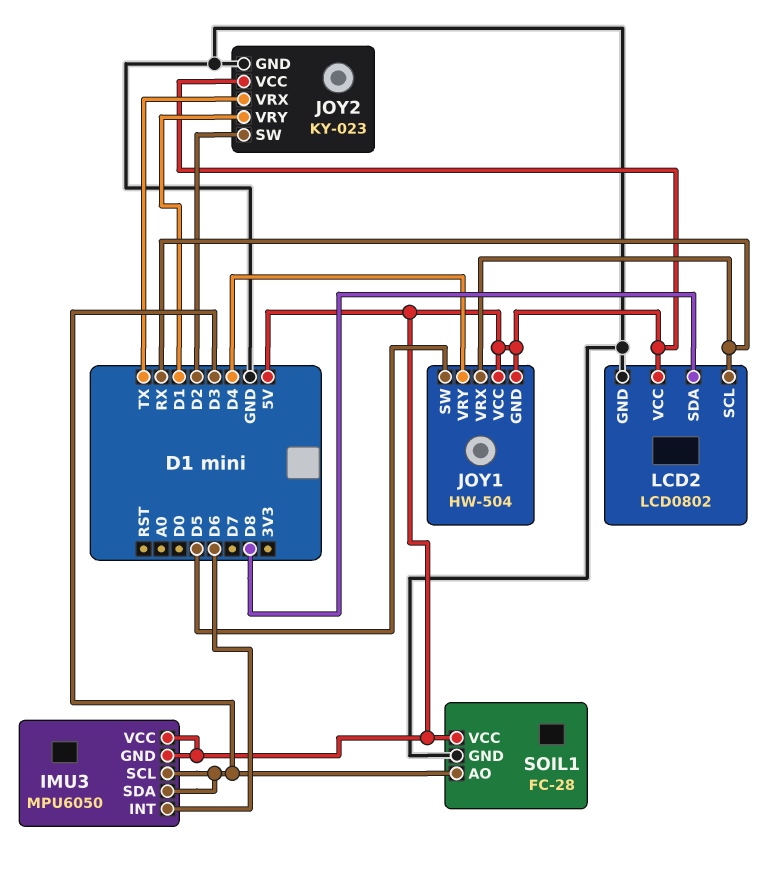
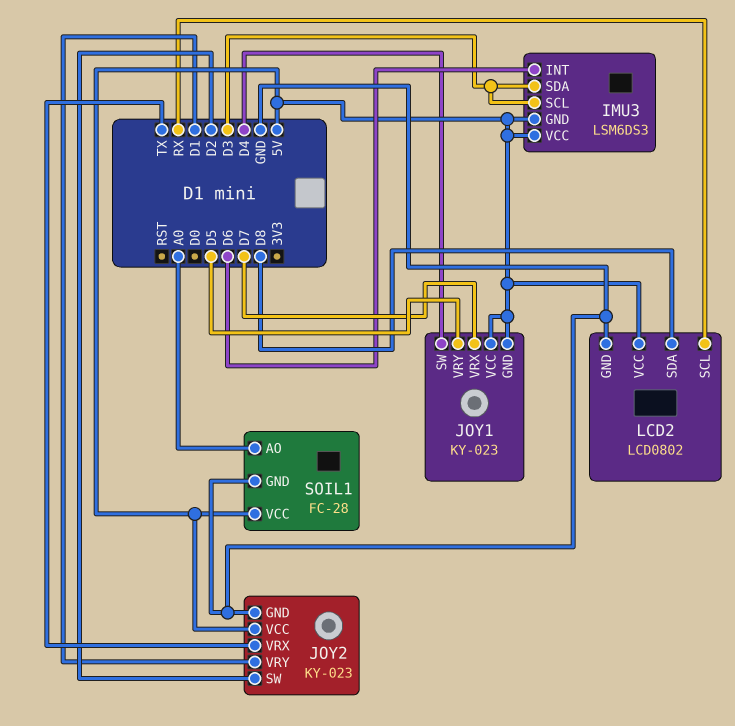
IMU3: MPU6050 -> LSM6DS3
JOY1: HW-504 -> KY-023
JOY1 pin SW: D5 -> D4
JOY1 pin VRX: RX -> D7
JOY1 pin VRY: D4 -> D5
SOIL1 pin AO: D3 -> A0

